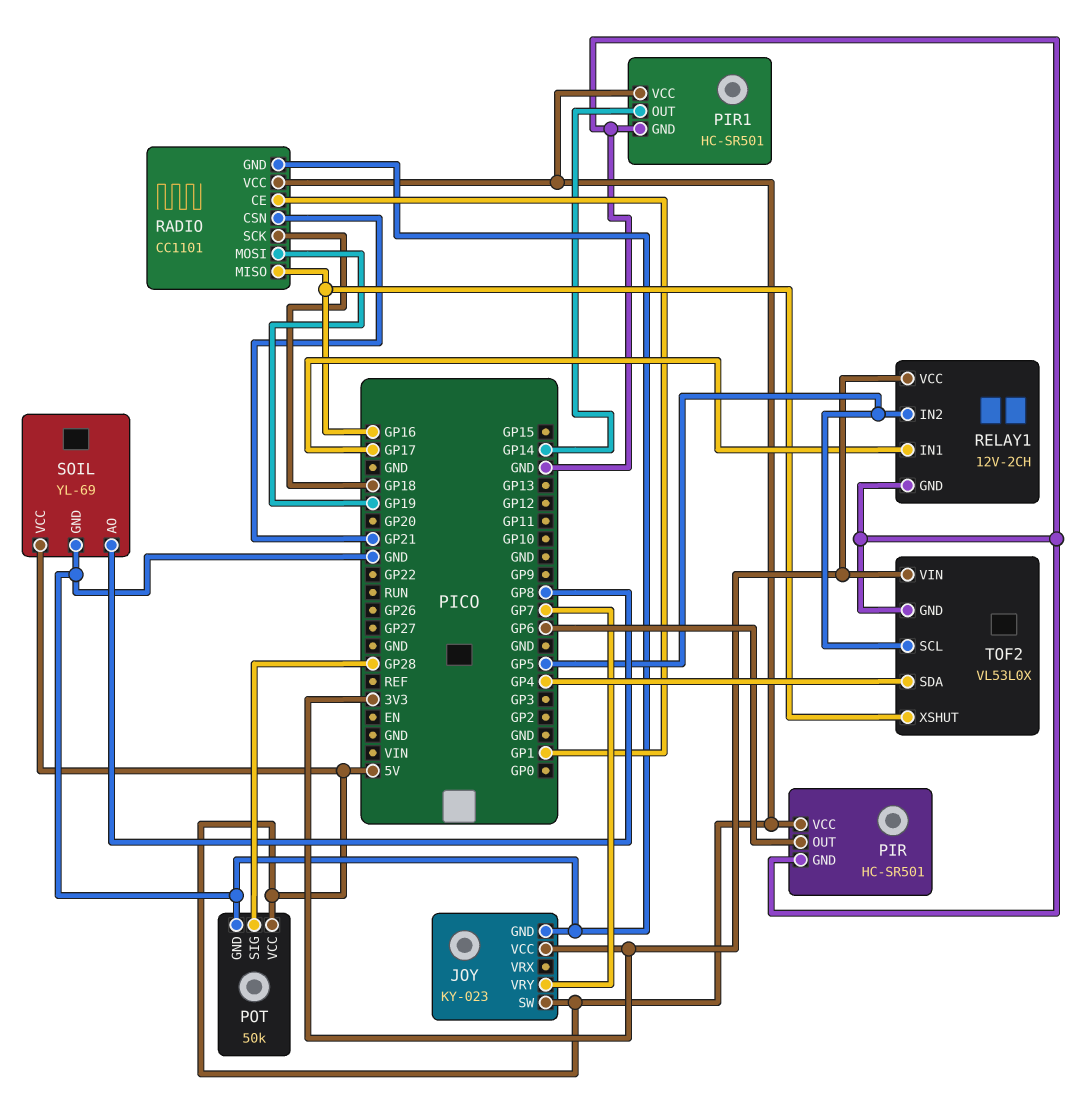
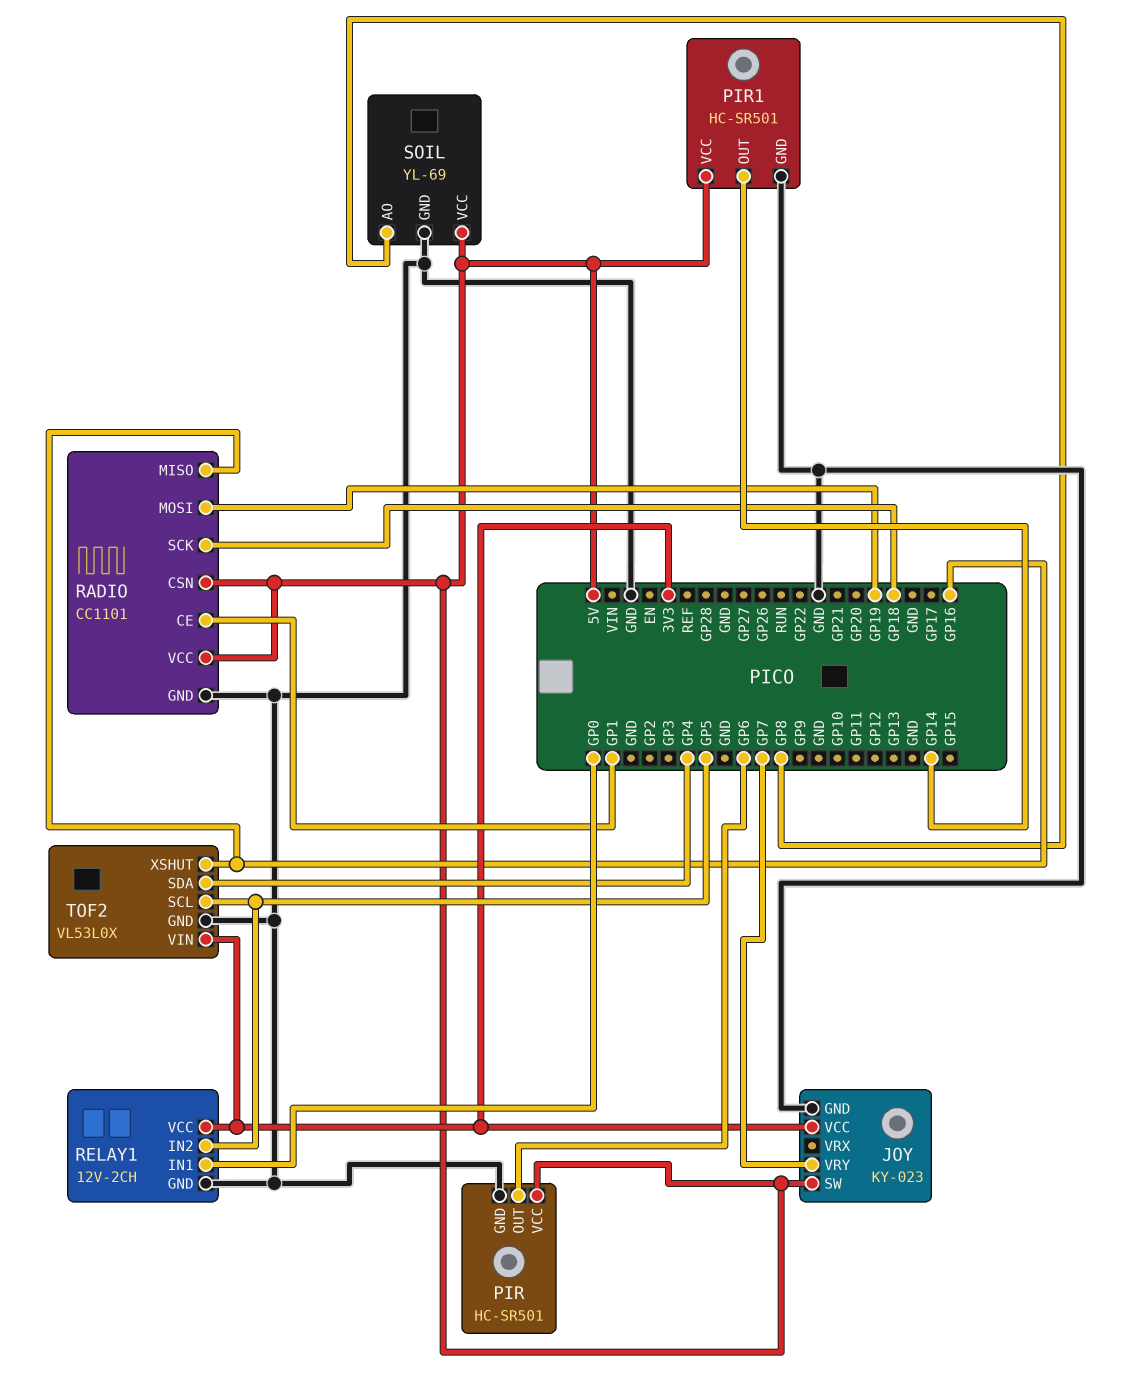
POT: 50k -> none
POT pin GND: GND -> none
POT pin SIG: GP28 -> none
POT pin VCC: 5V -> none
RADIO pin CSN: GP21 -> 5V
RELAY1 pin IN1: GP17 -> GP0

